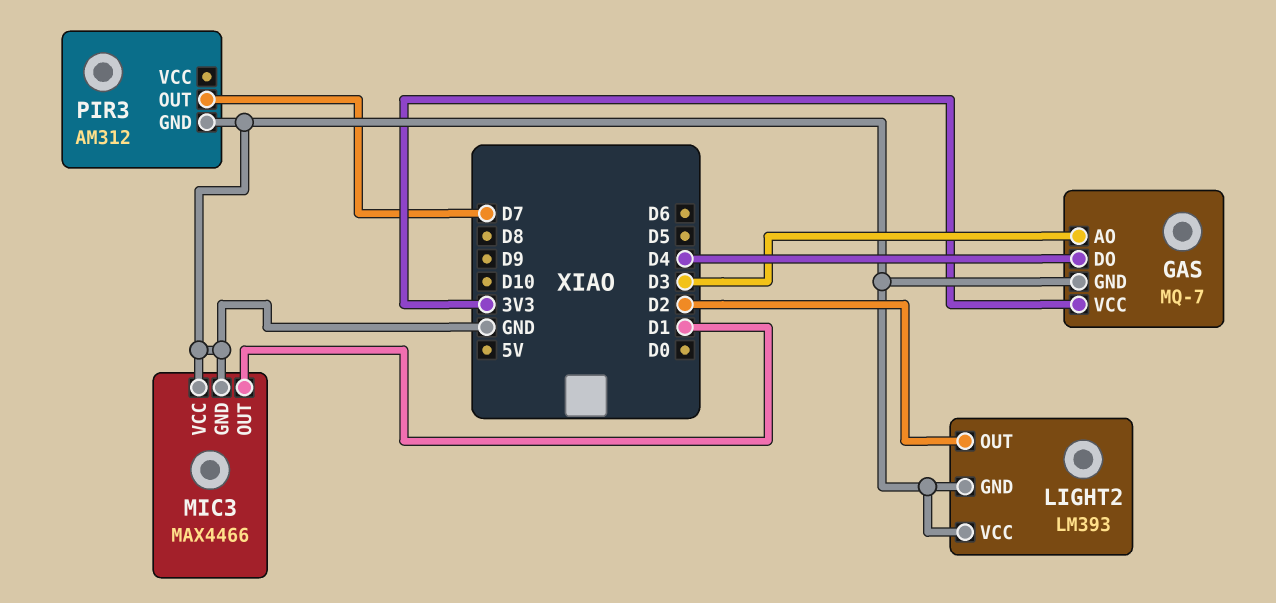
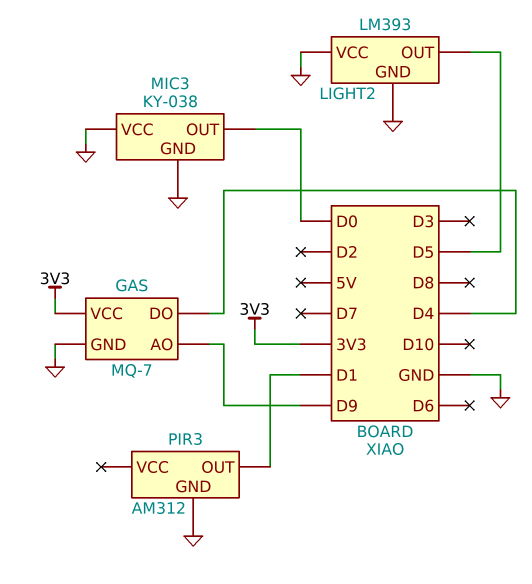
GAS pin AO: D3 -> D9
LIGHT2 pin OUT: D2 -> D5
MIC3: MAX4466 -> KY-038
MIC3 pin OUT: D1 -> D0
PIR3 pin OUT: D7 -> D1

